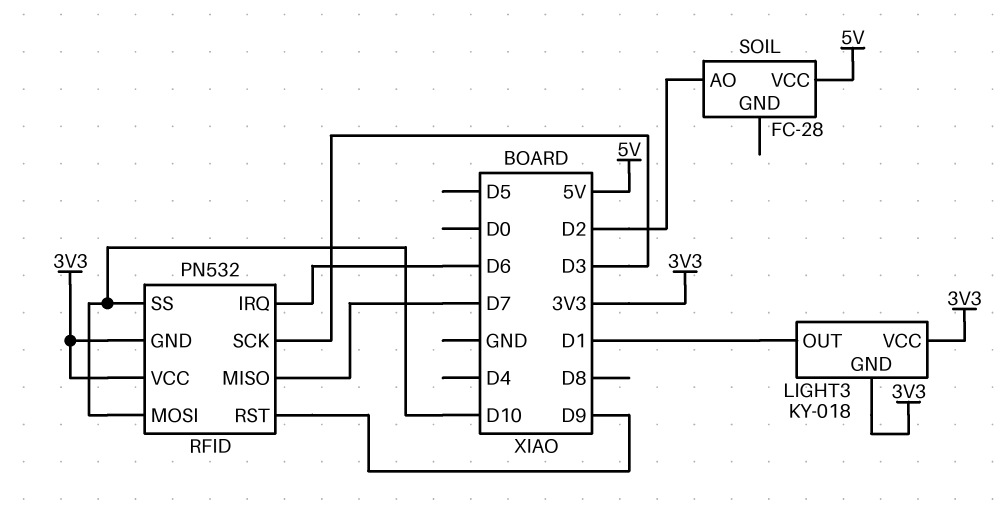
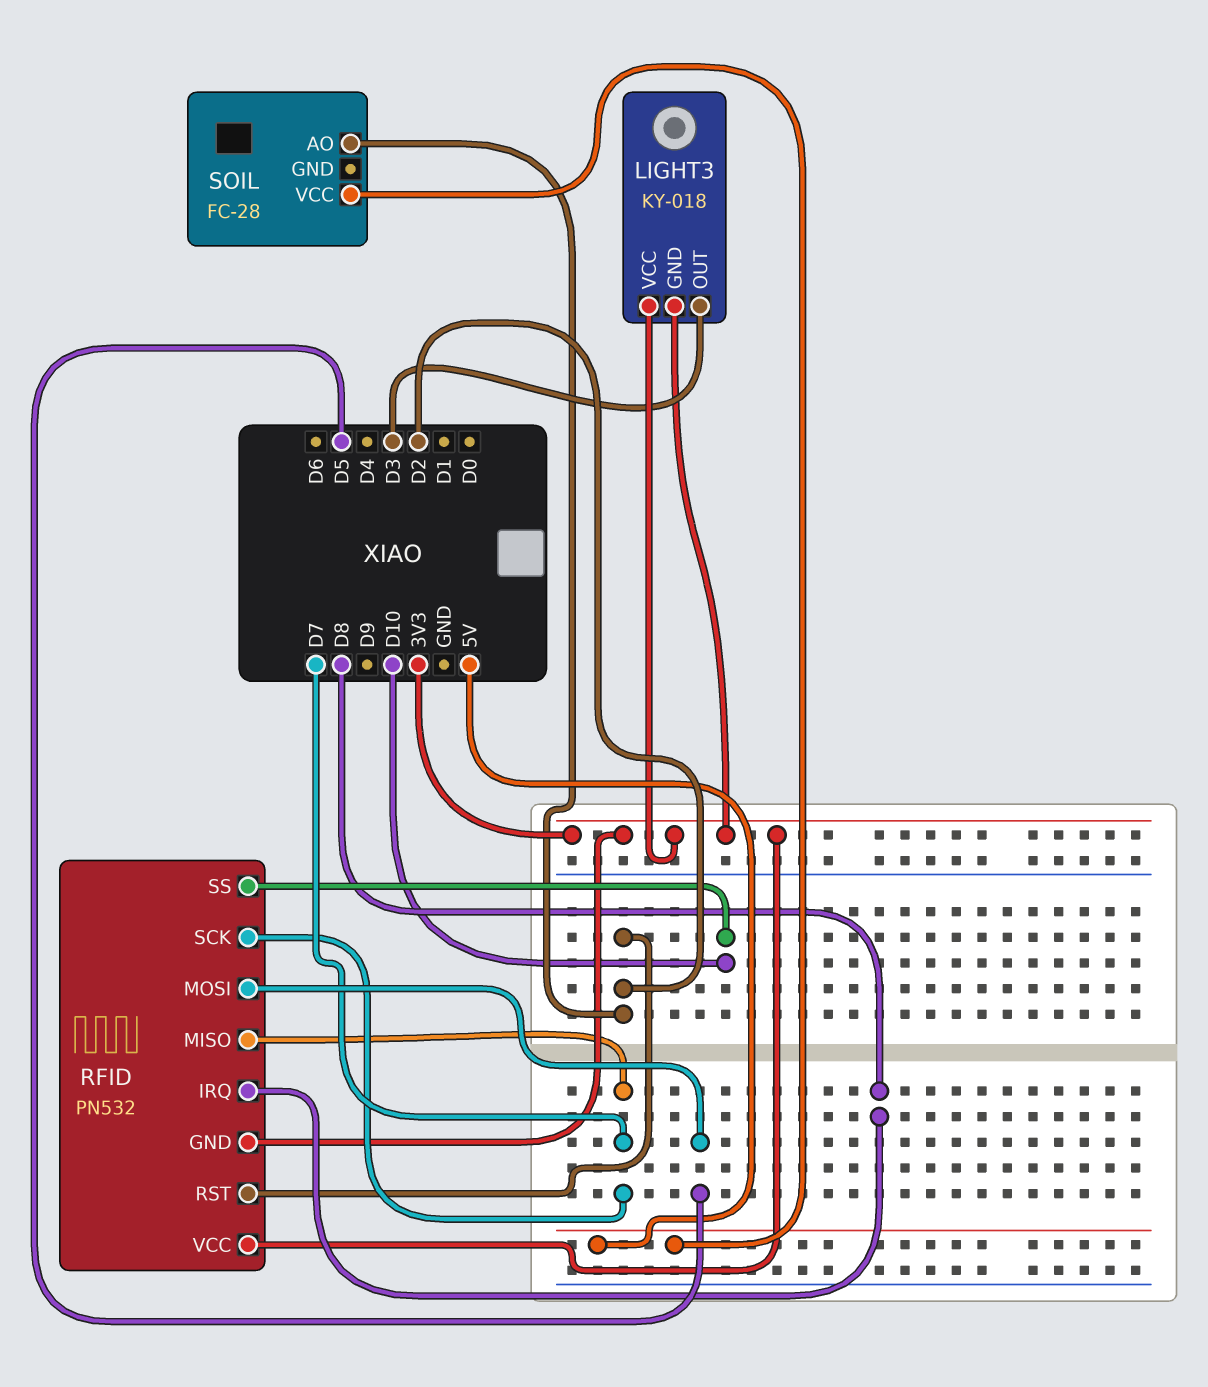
LIGHT3 pin OUT: D1 -> D3
RFID pin IRQ: D6 -> D8
RFID pin MOSI: D10 -> D5
RFID pin RST: D9 -> D2
RFID pin SCK: D3 -> D7

